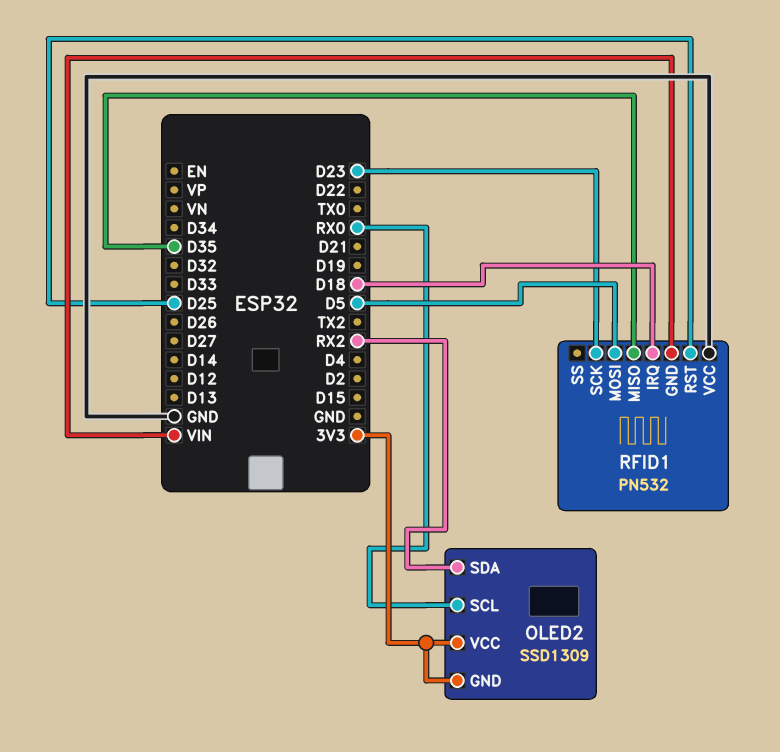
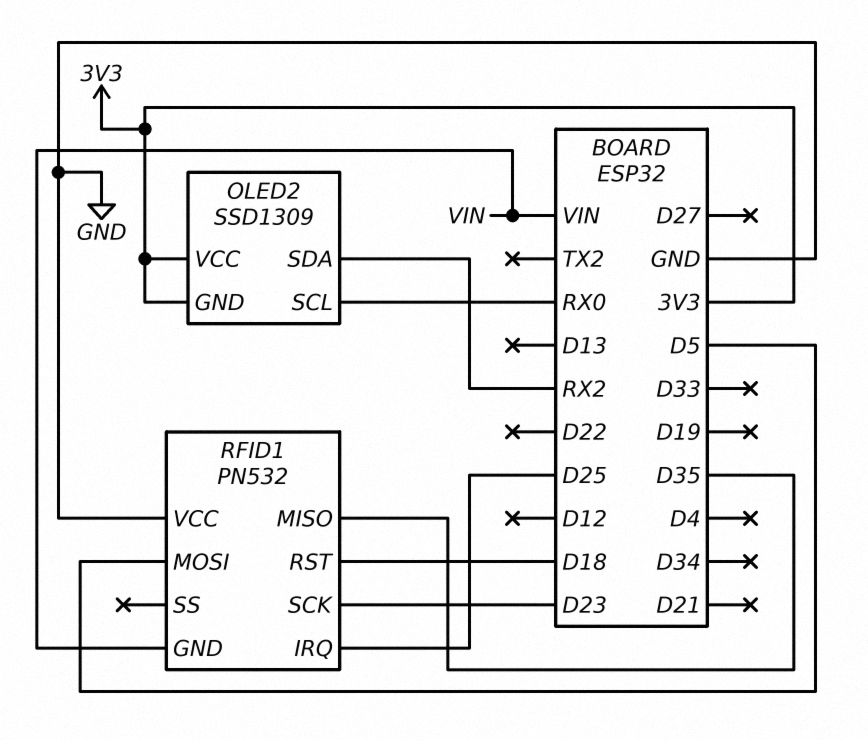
RFID1 pin IRQ: D18 -> D25
RFID1 pin RST: D25 -> D18

